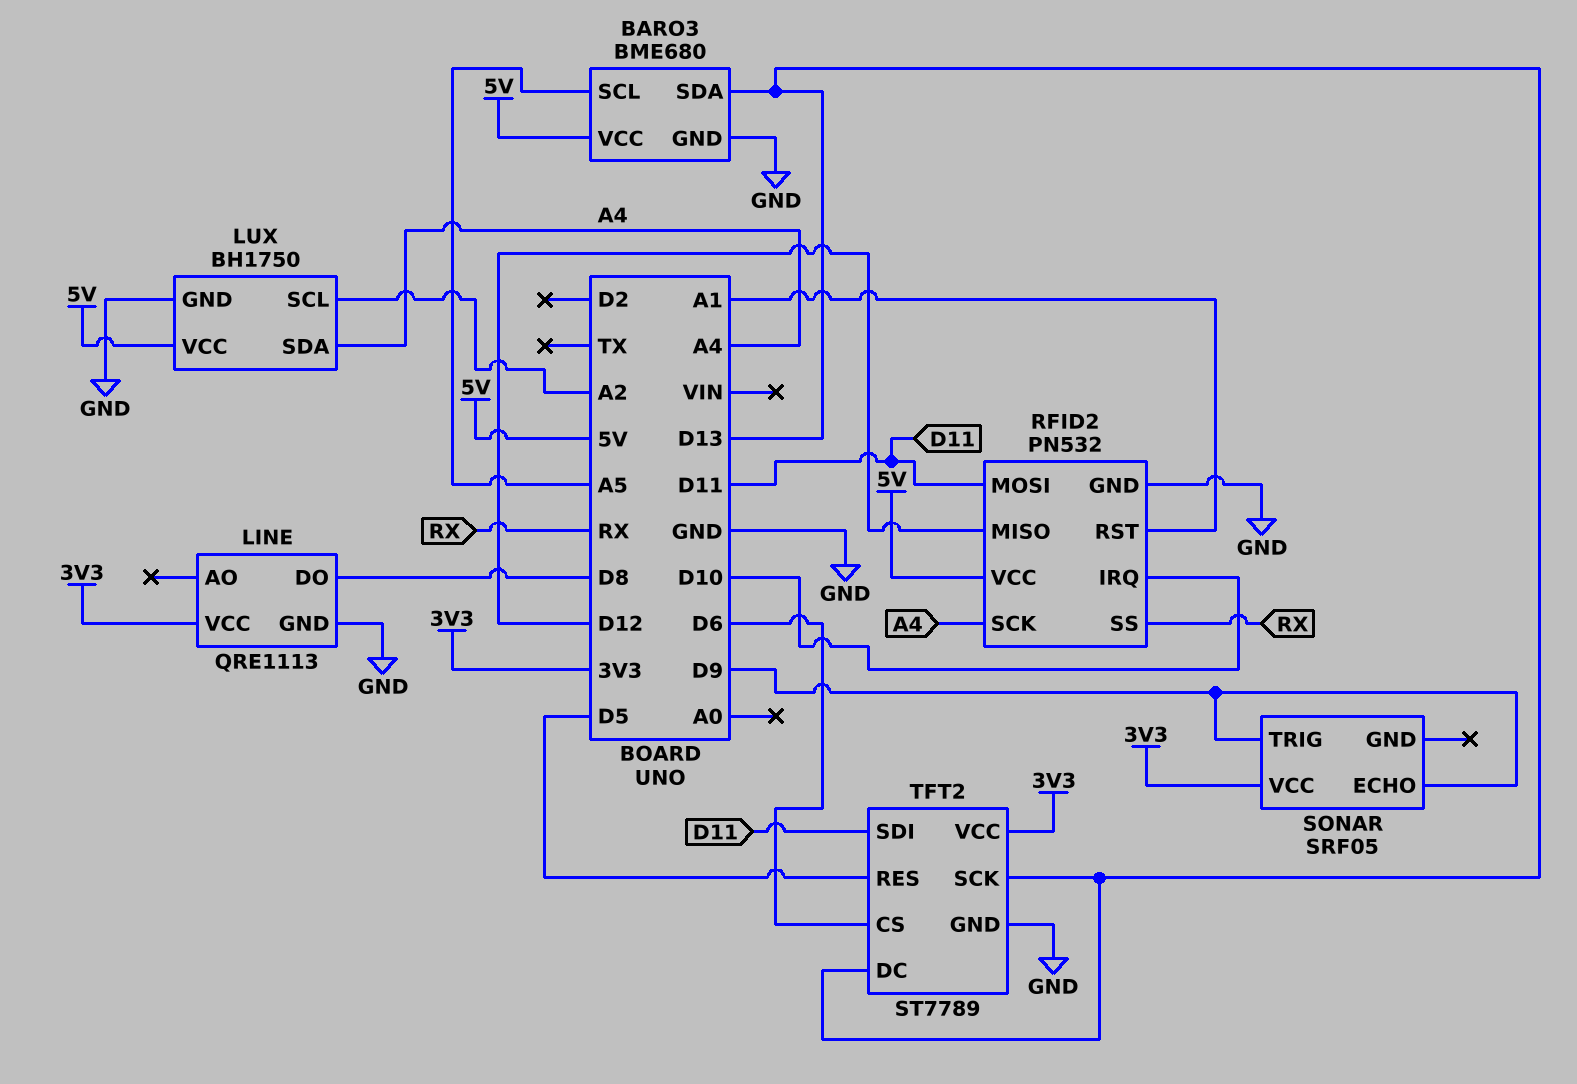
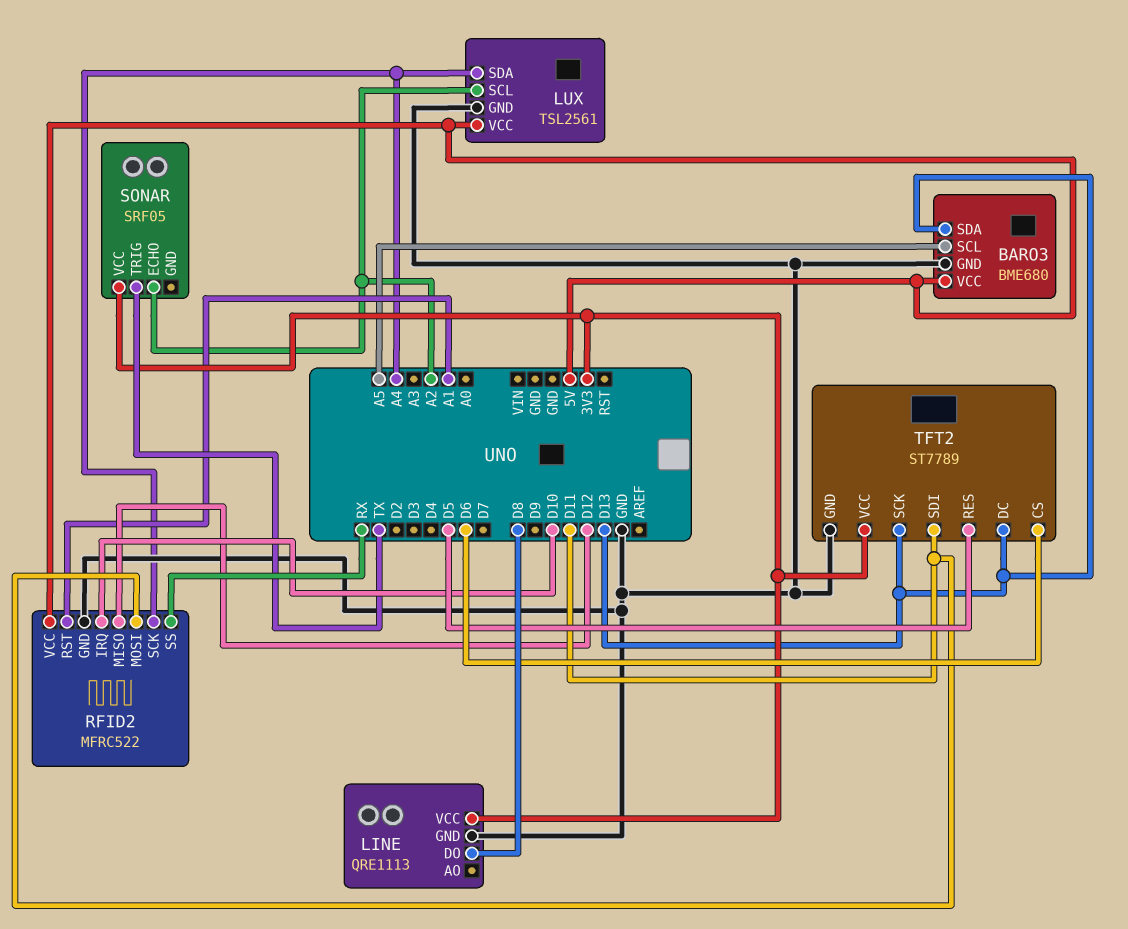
LUX: BH1750 -> TSL2561
RFID2: PN532 -> MFRC522
SONAR pin ECHO: D9 -> A2
SONAR pin TRIG: D9 -> TX

